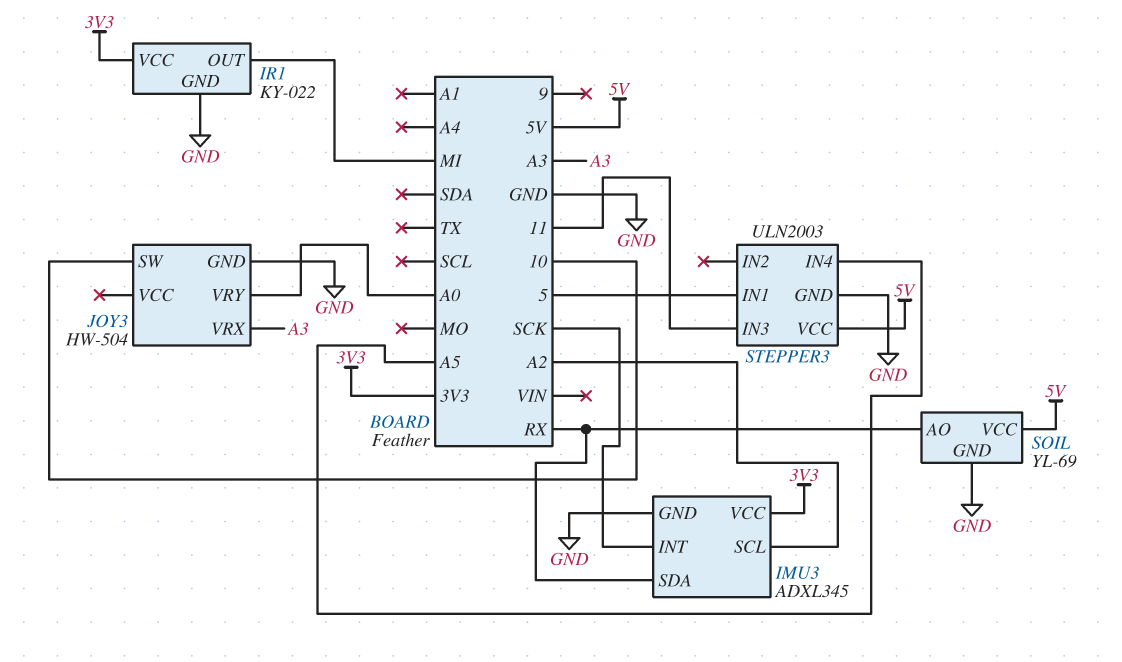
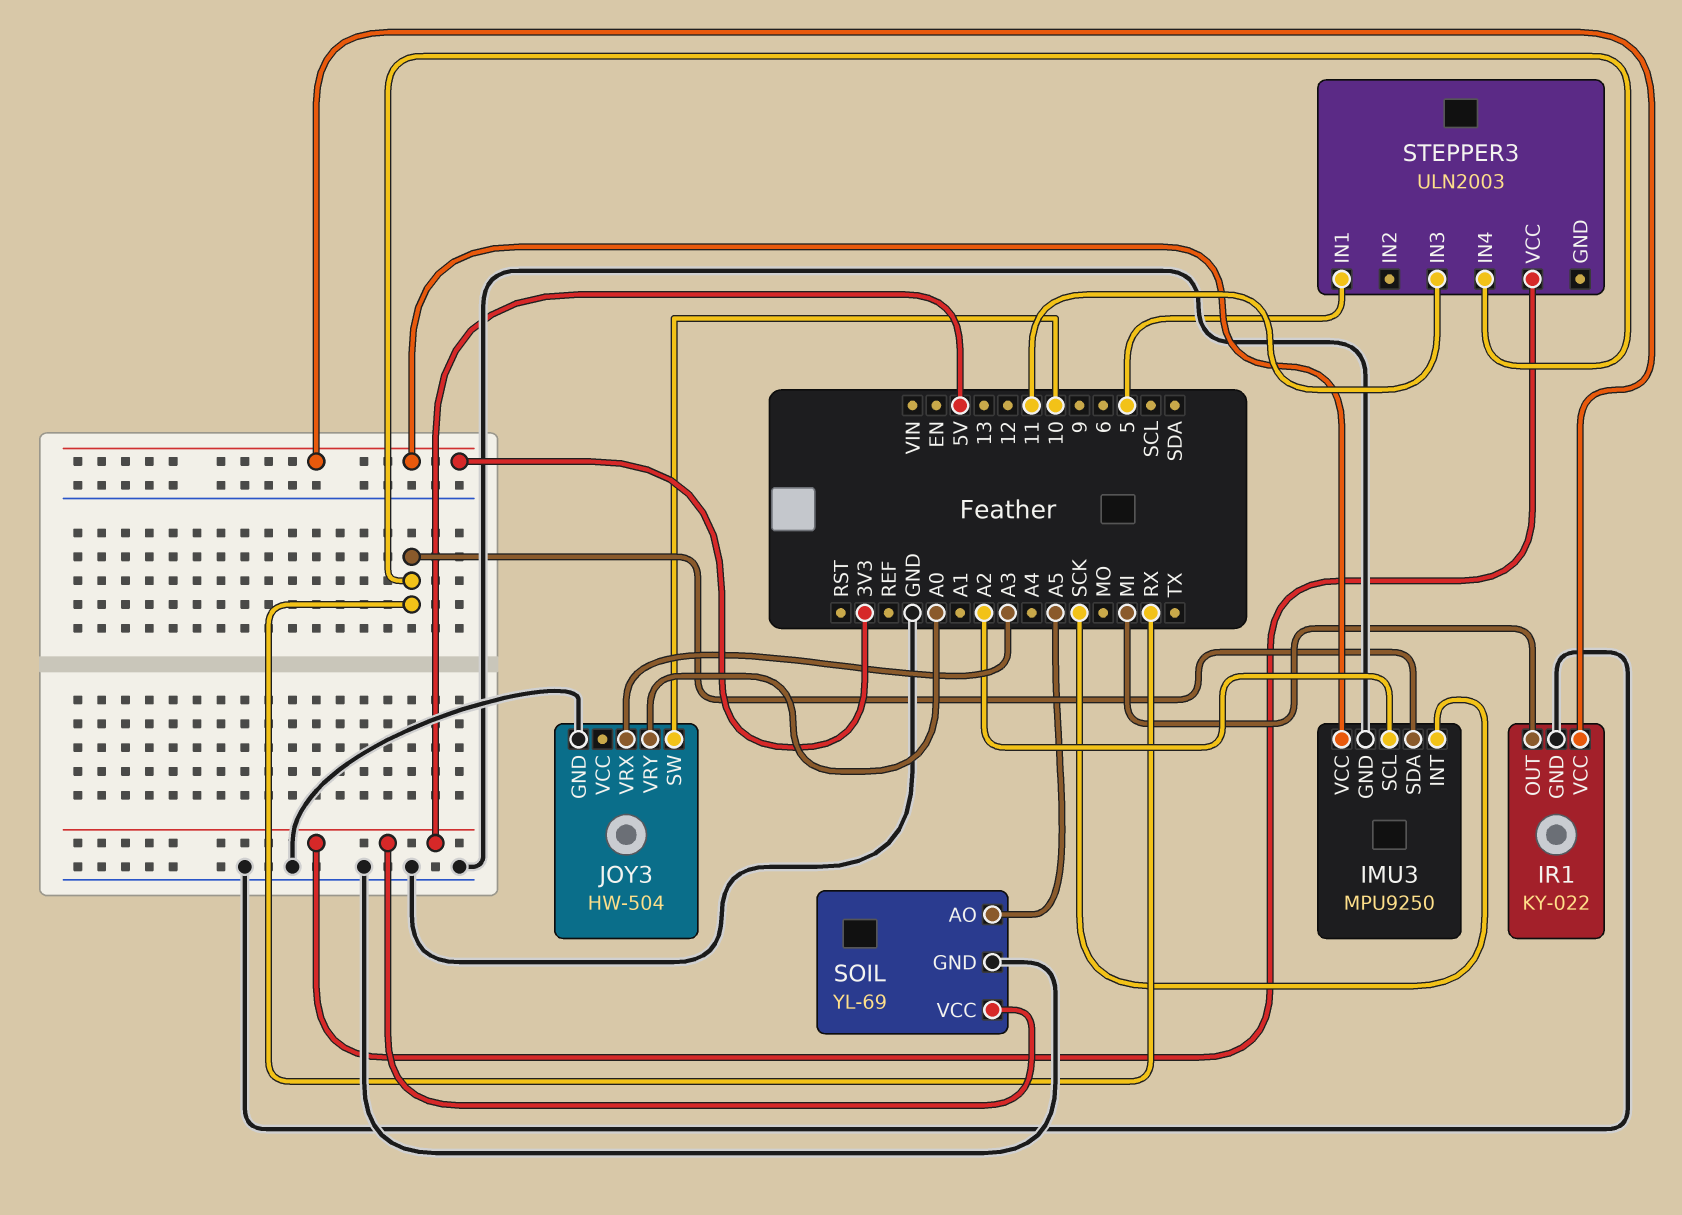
IMU3: ADXL345 -> MPU9250
SOIL pin AO: RX -> A5
STEPPER3 pin GND: GND -> none
STEPPER3 pin IN4: A5 -> RX

